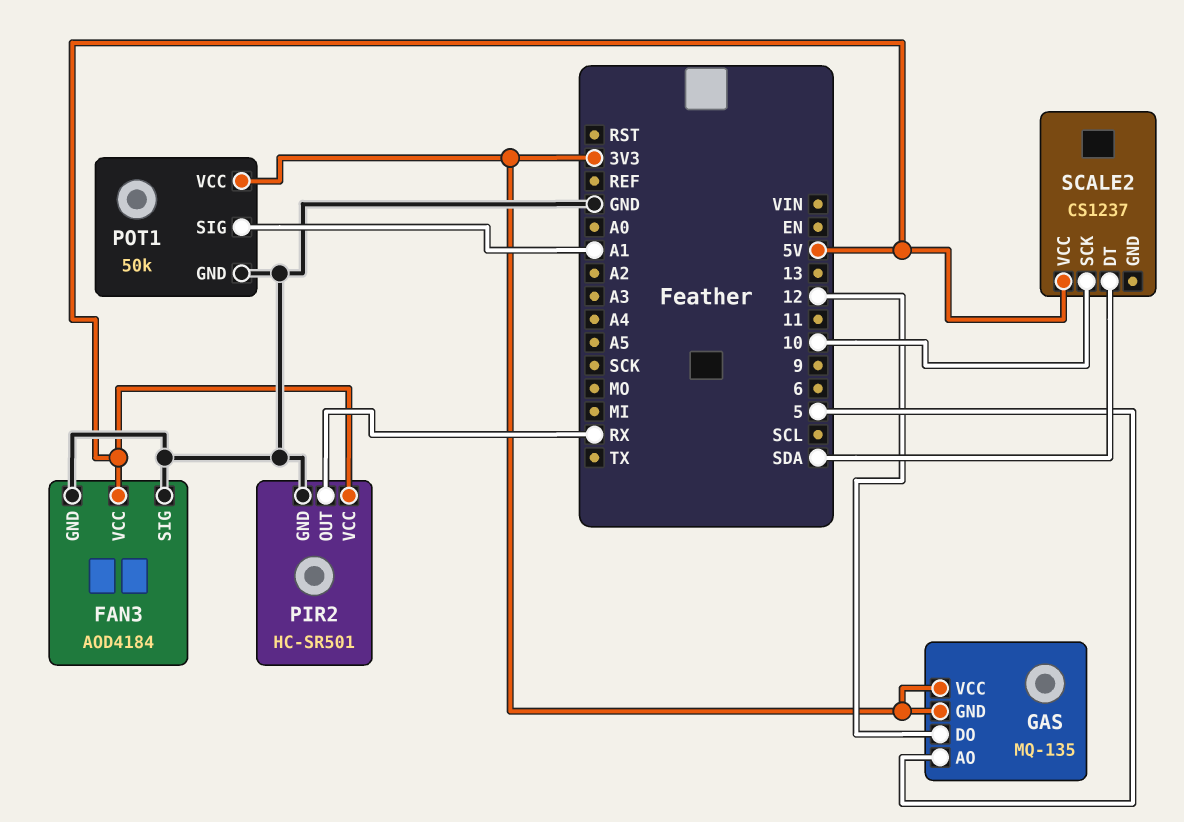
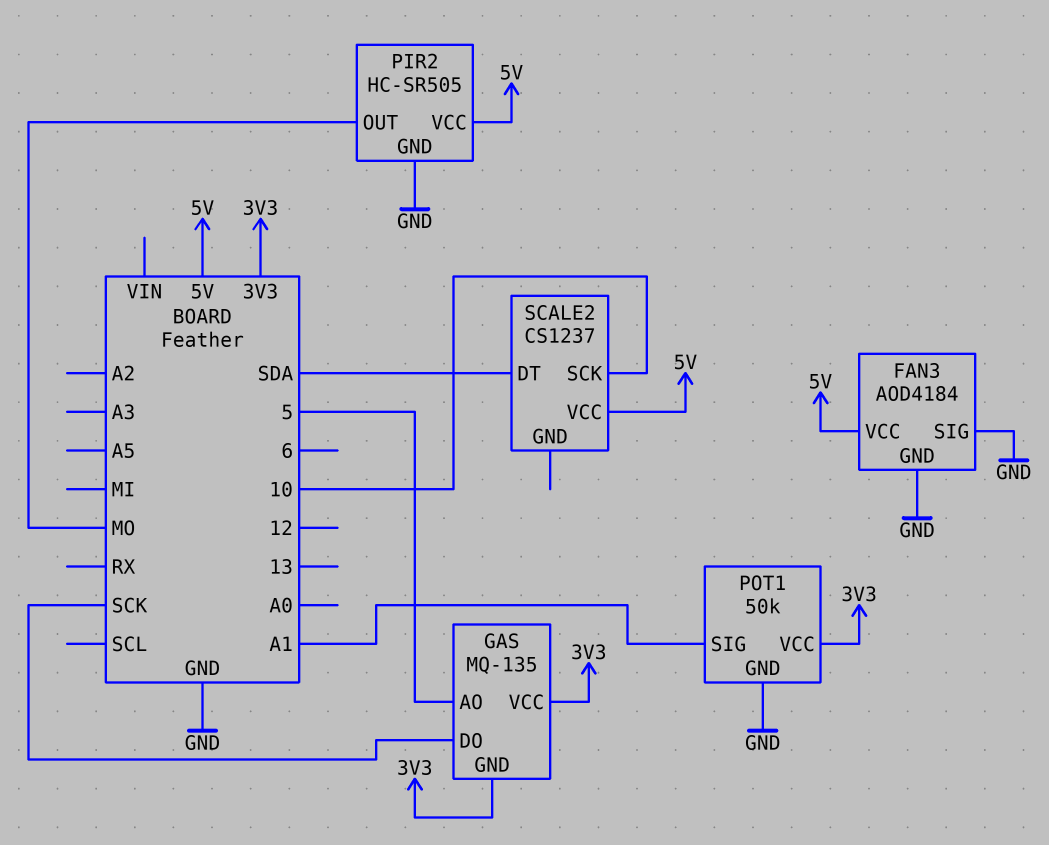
GAS pin DO: 12 -> SCK
PIR2: HC-SR501 -> HC-SR505
PIR2 pin OUT: RX -> MO

